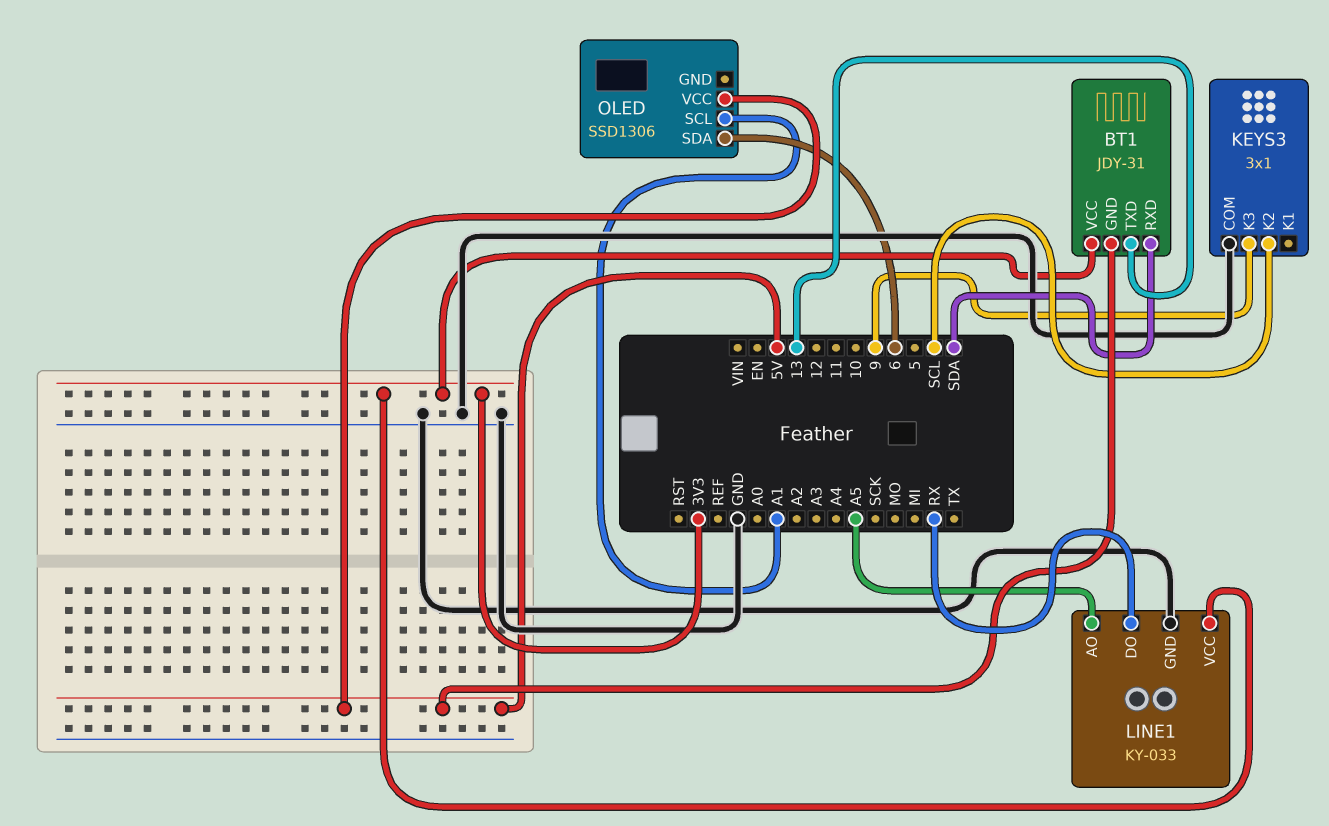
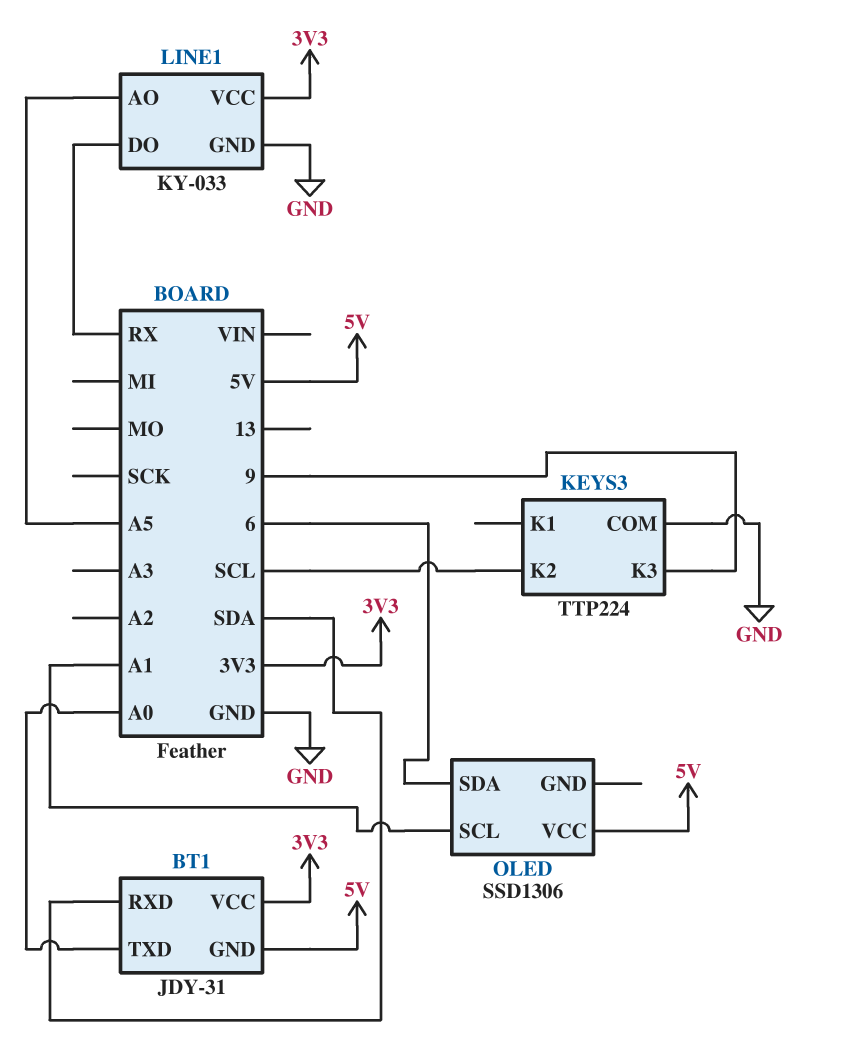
BT1 pin TXD: 13 -> A0
KEYS3: 3x1 -> TTP224

